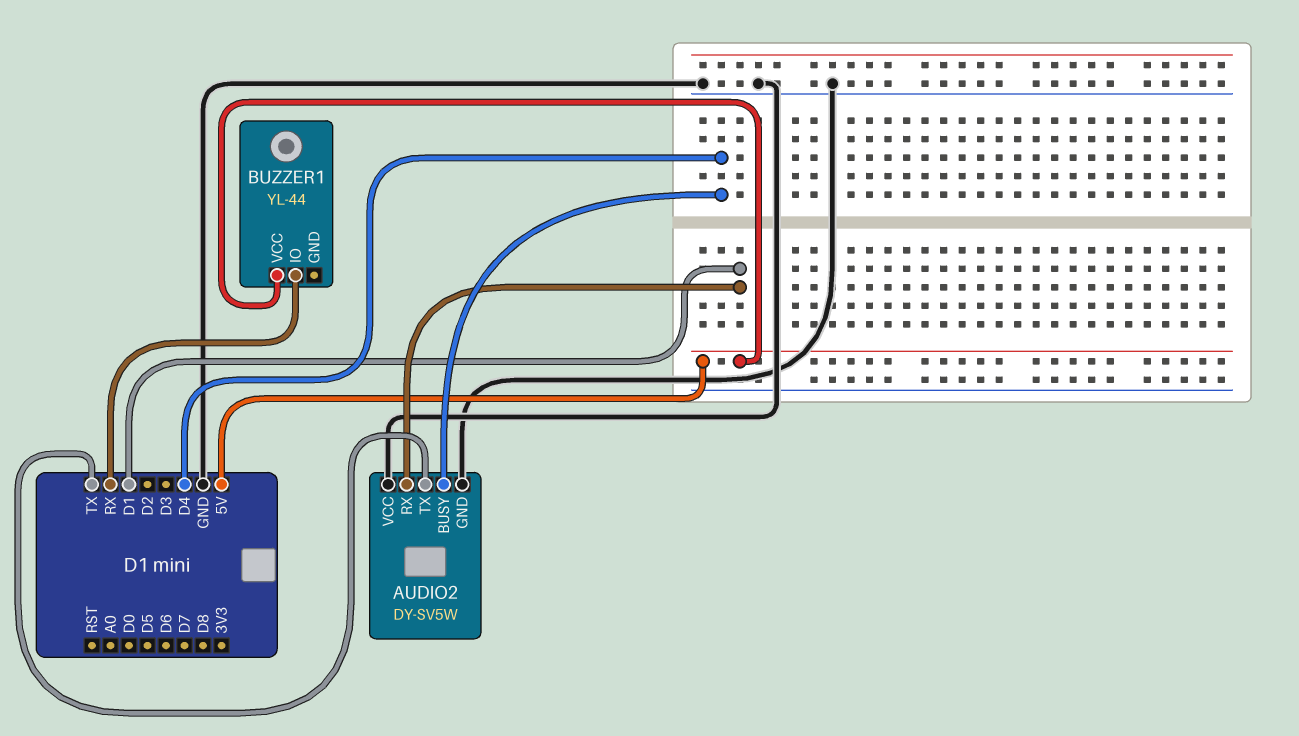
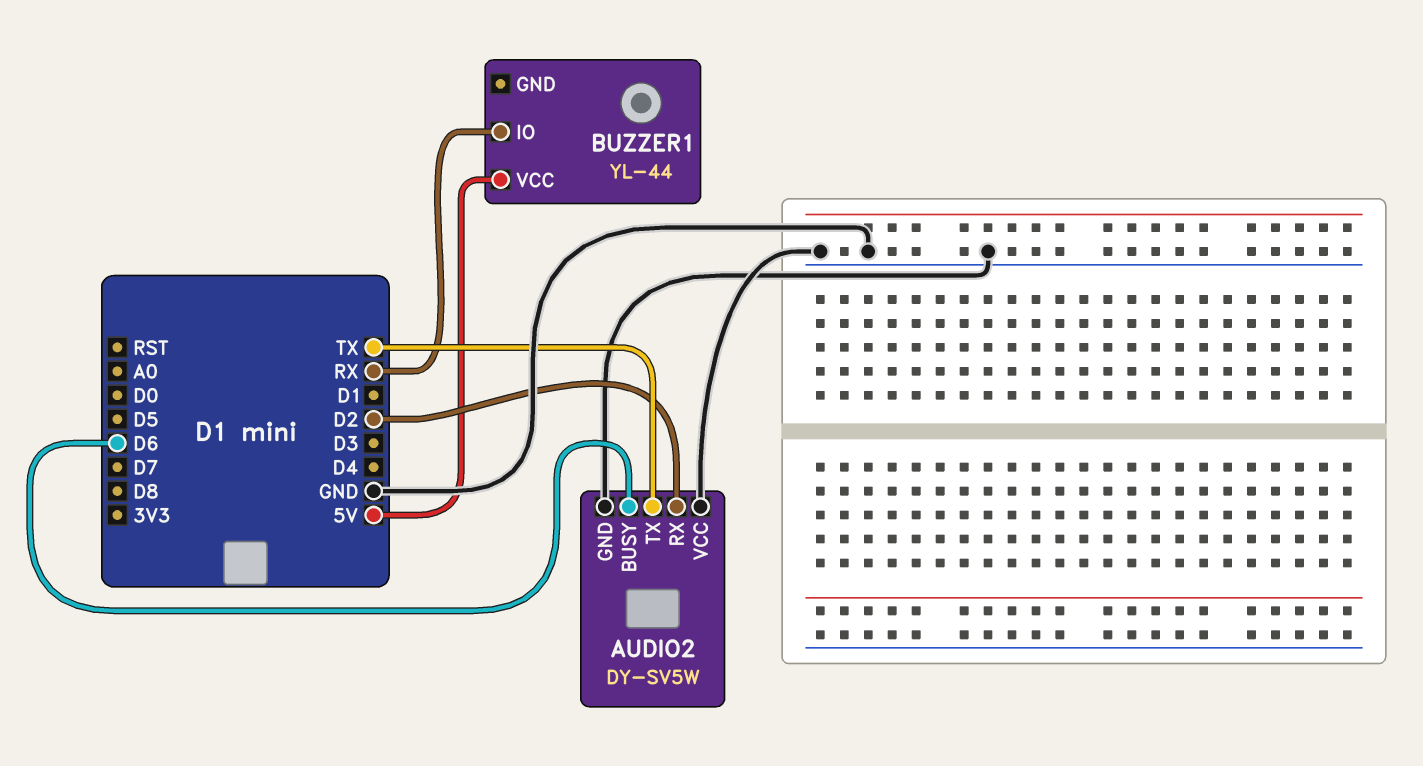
AUDIO2 pin BUSY: D4 -> D6
AUDIO2 pin RX: D1 -> D2

